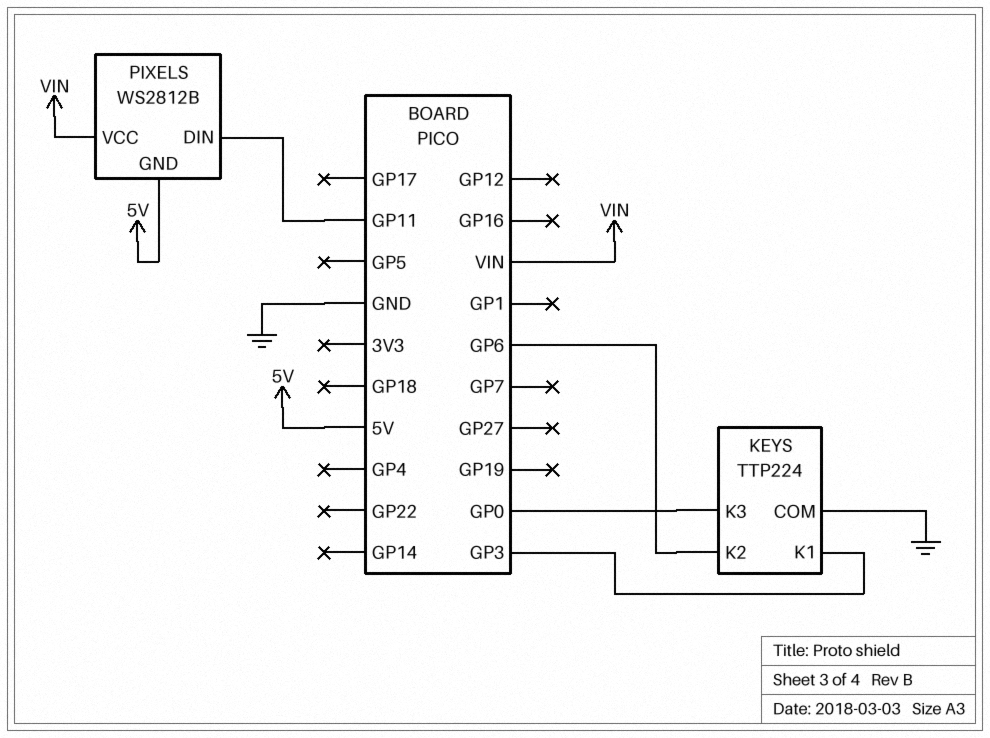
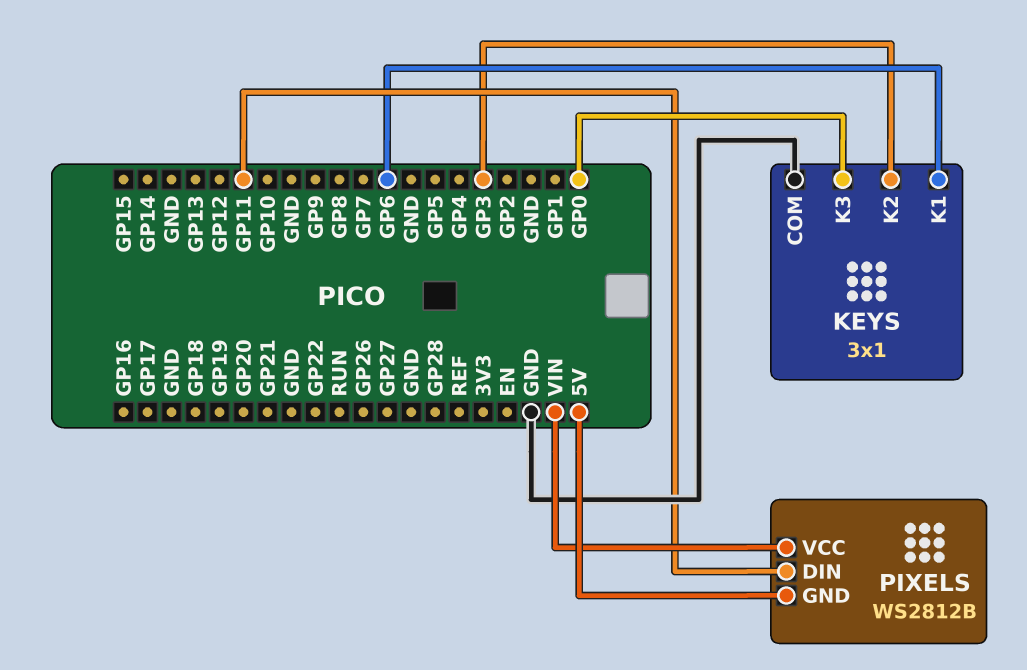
KEYS: TTP224 -> 3x1
KEYS pin K1: GP3 -> GP6
KEYS pin K2: GP6 -> GP3

